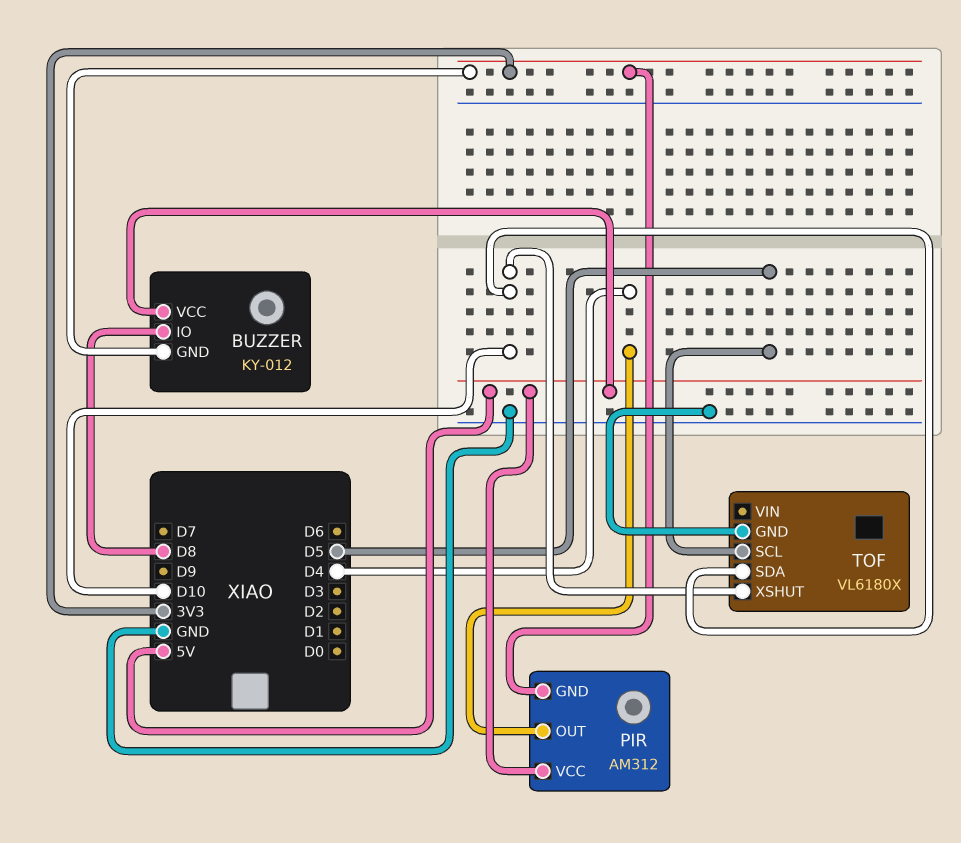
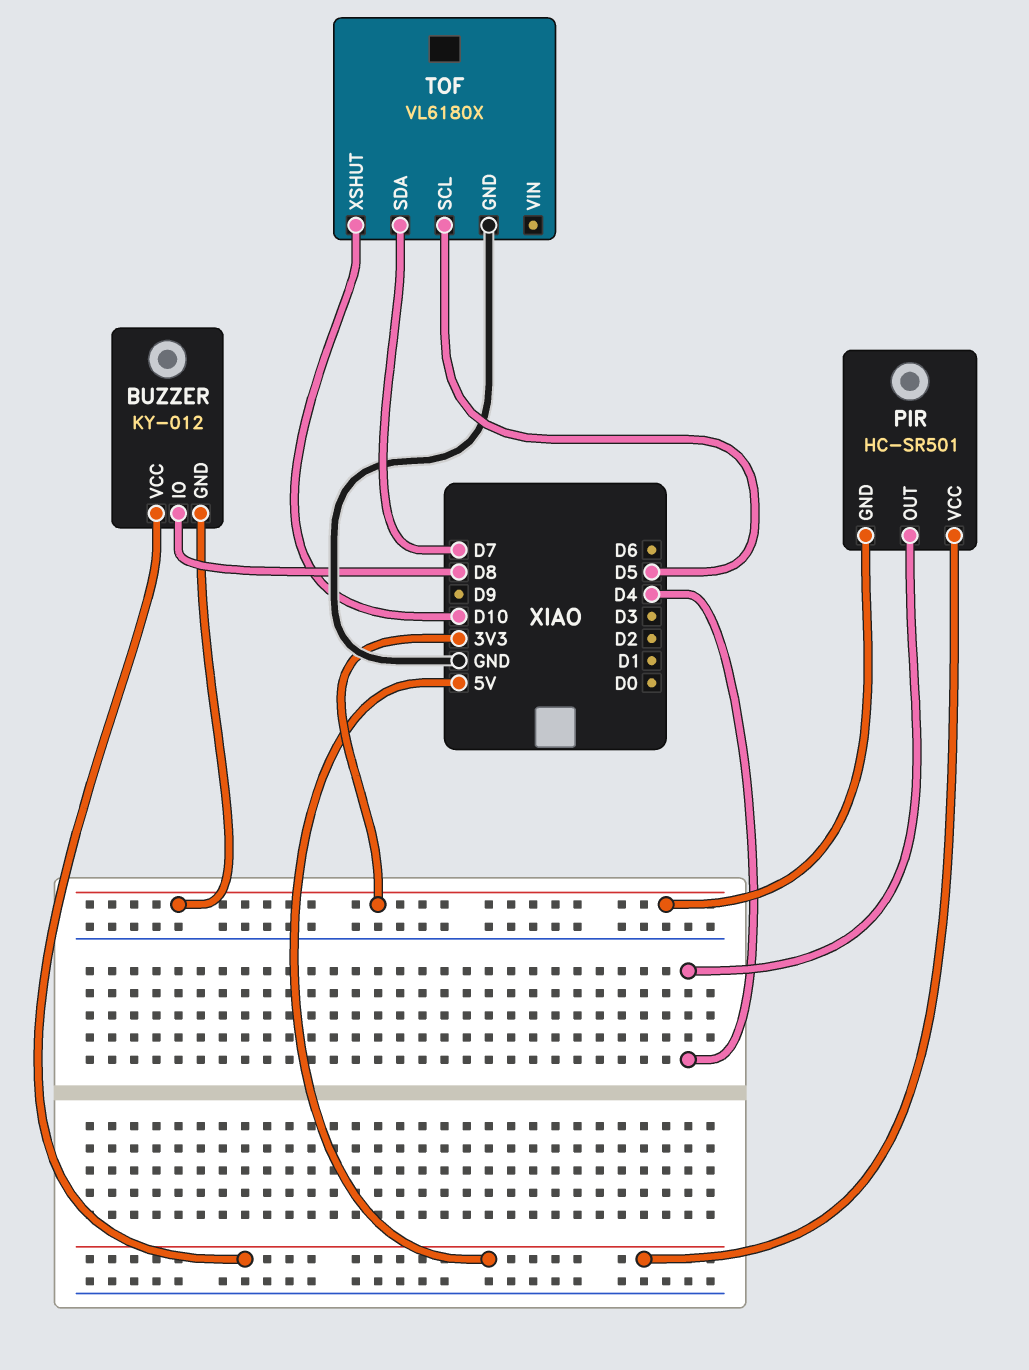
PIR: AM312 -> HC-SR501
TOF pin SDA: D10 -> D7

